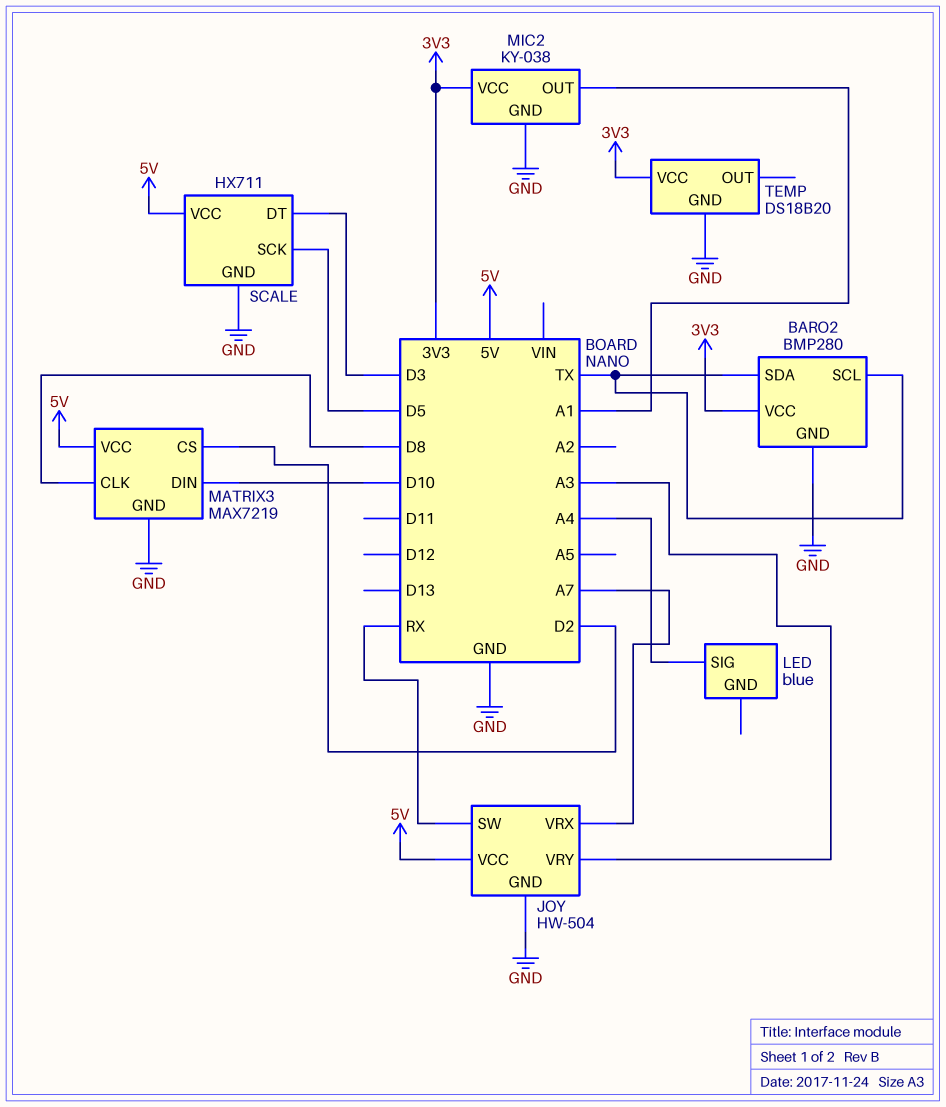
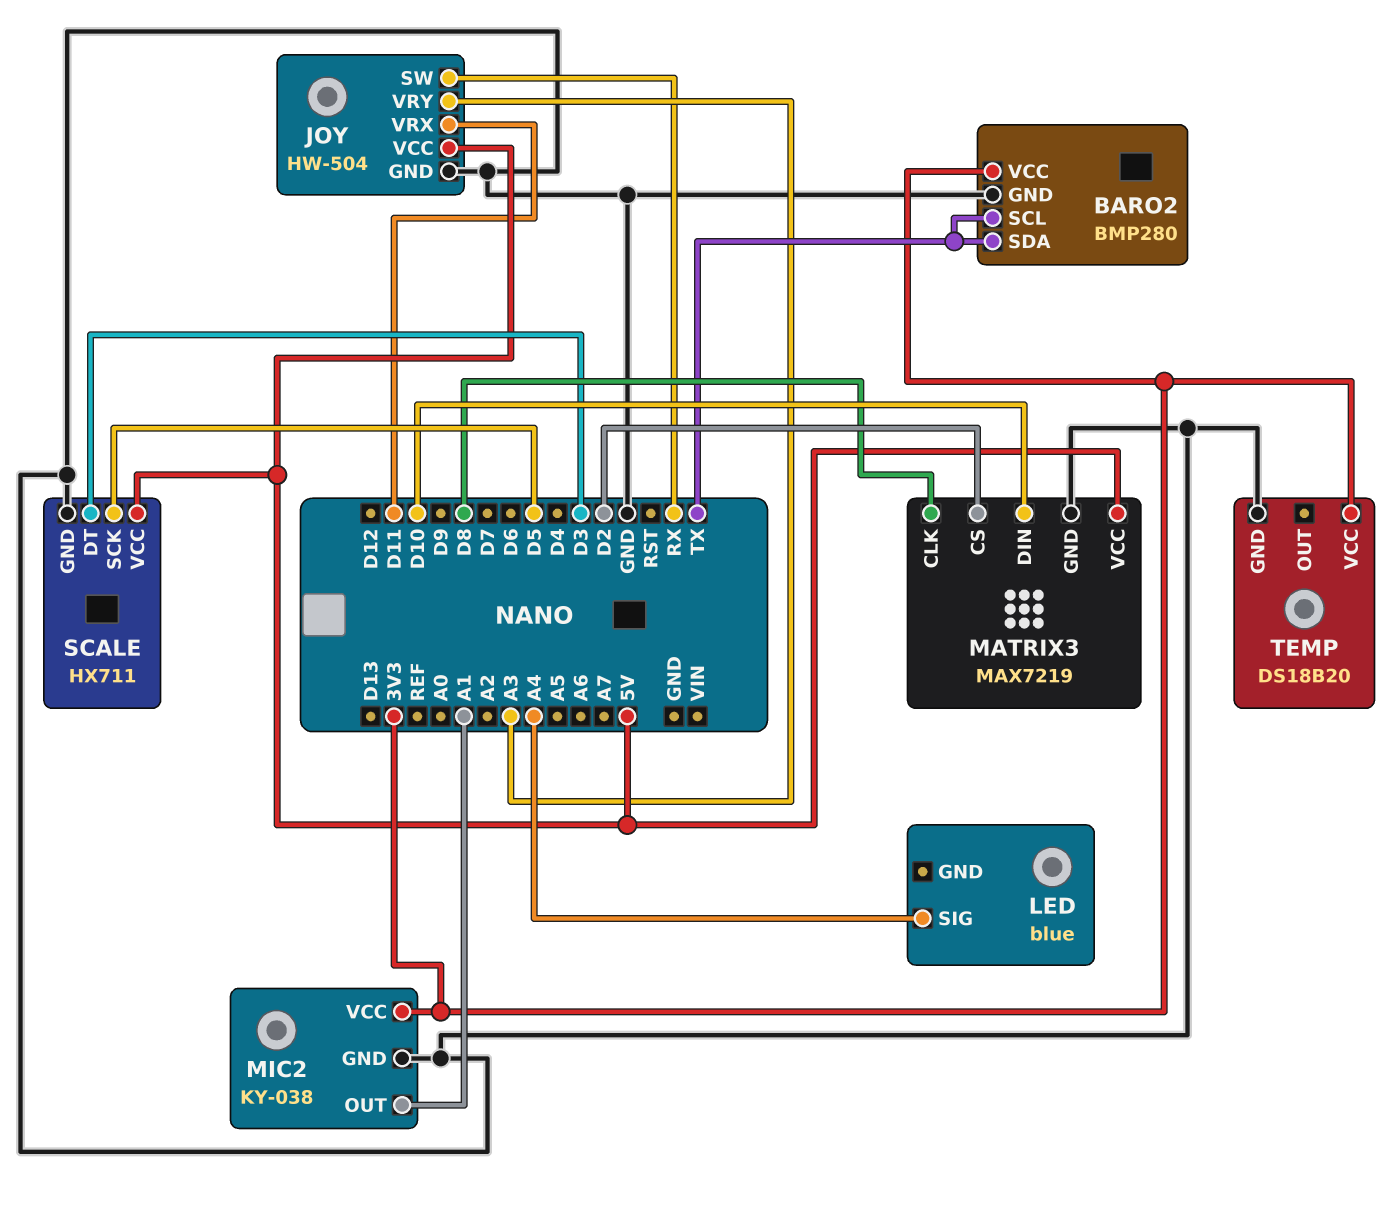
JOY pin VRX: A7 -> D11

